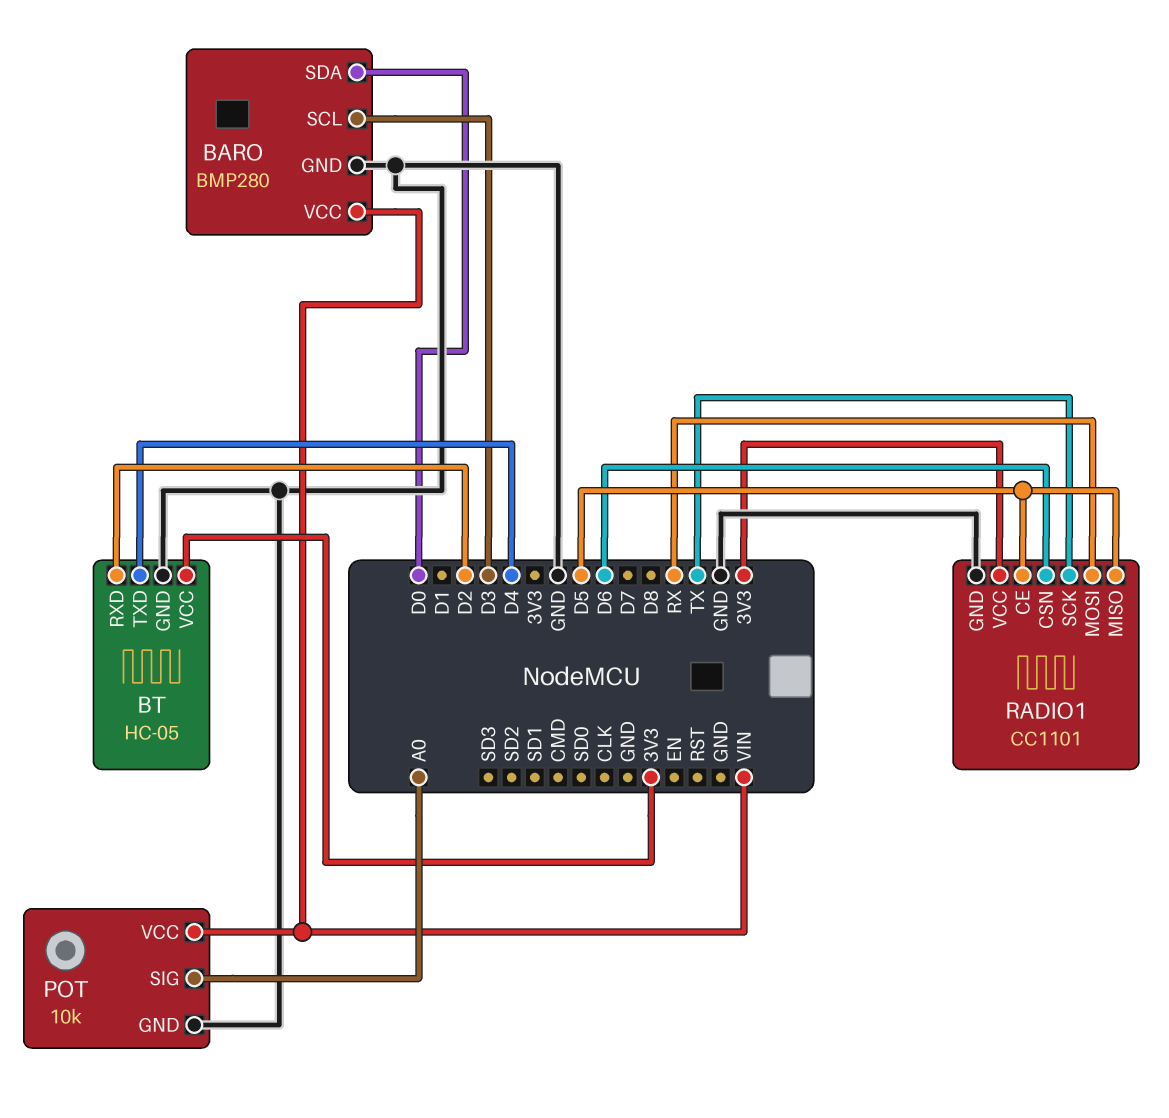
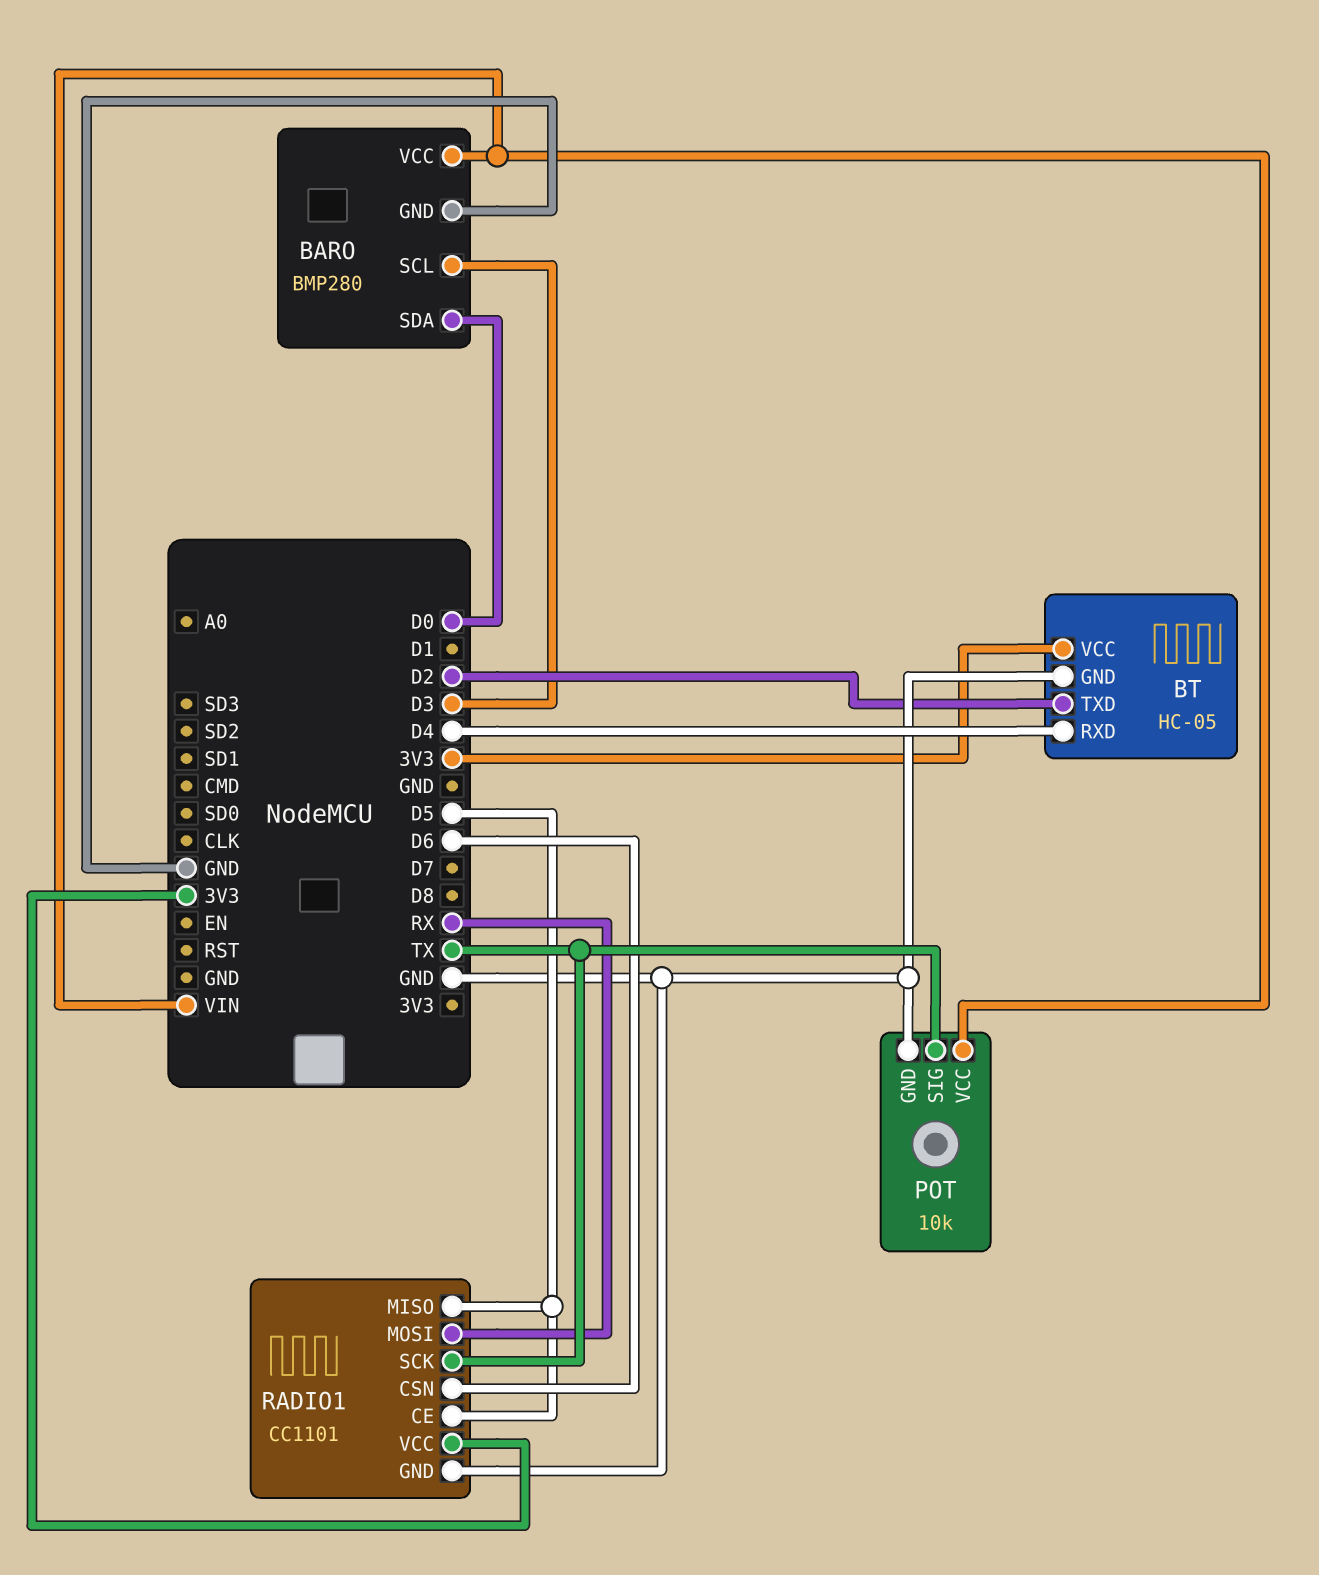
BT pin RXD: D2 -> D4
BT pin TXD: D4 -> D2
POT pin SIG: A0 -> TX

